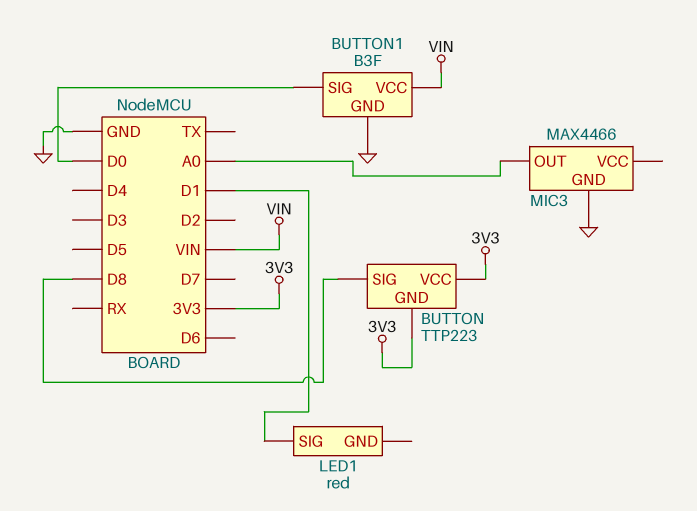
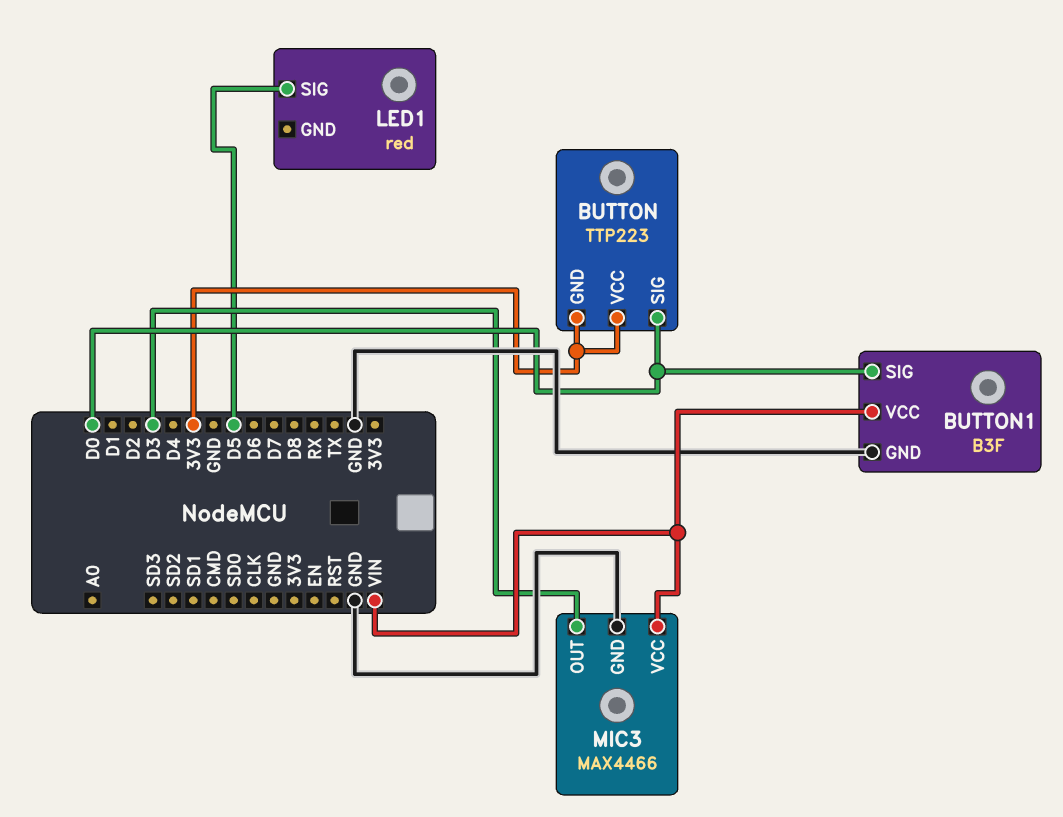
BUTTON pin SIG: D8 -> D0
LED1 pin SIG: D1 -> D5
MIC3 pin OUT: A0 -> D3
MIC3 pin VCC: none -> VIN

